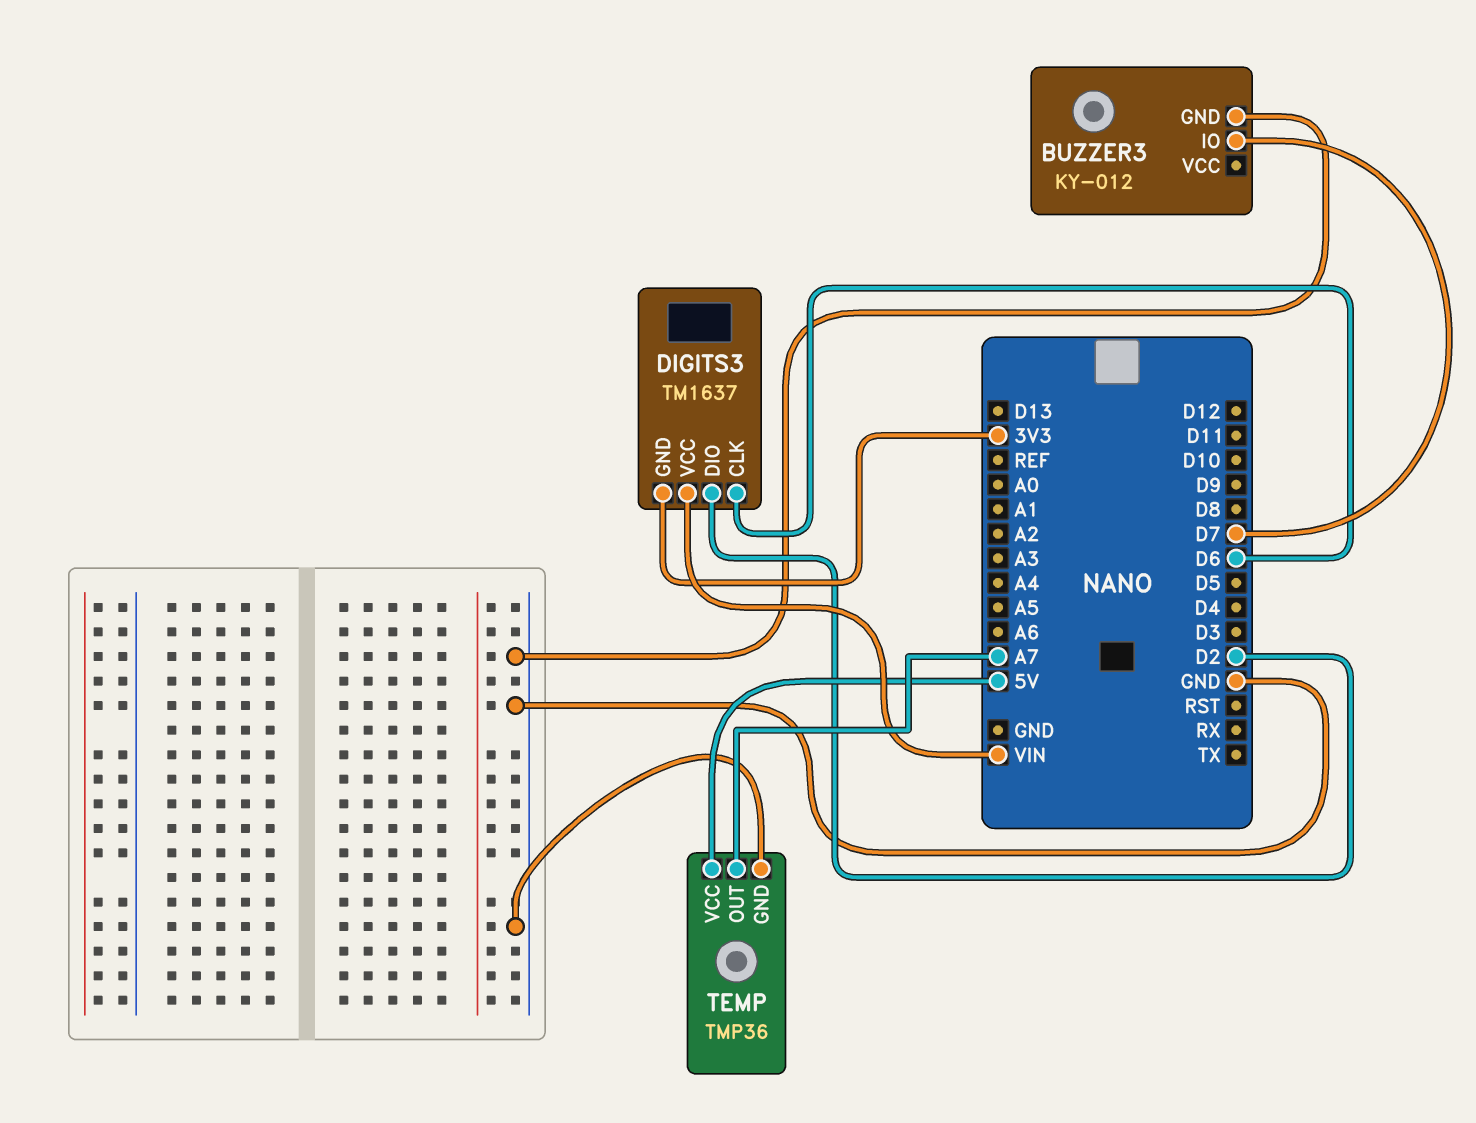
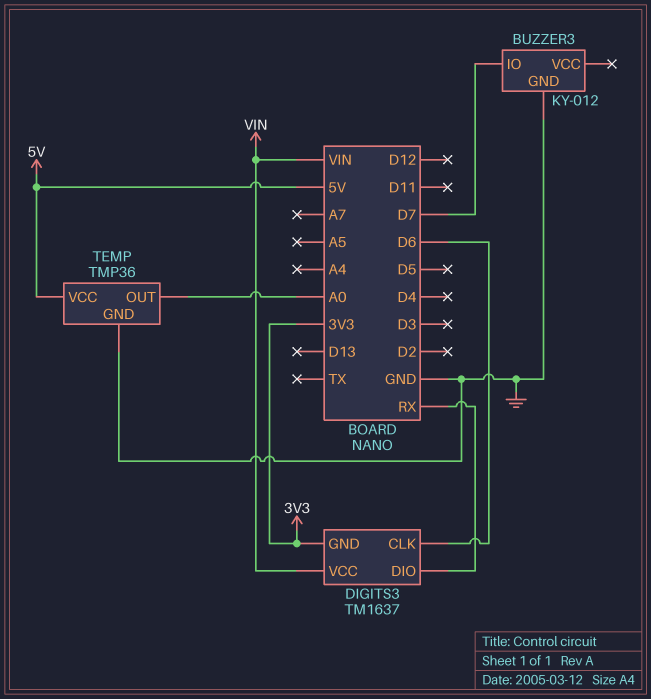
DIGITS3 pin DIO: D2 -> RX
TEMP pin OUT: A7 -> A0

